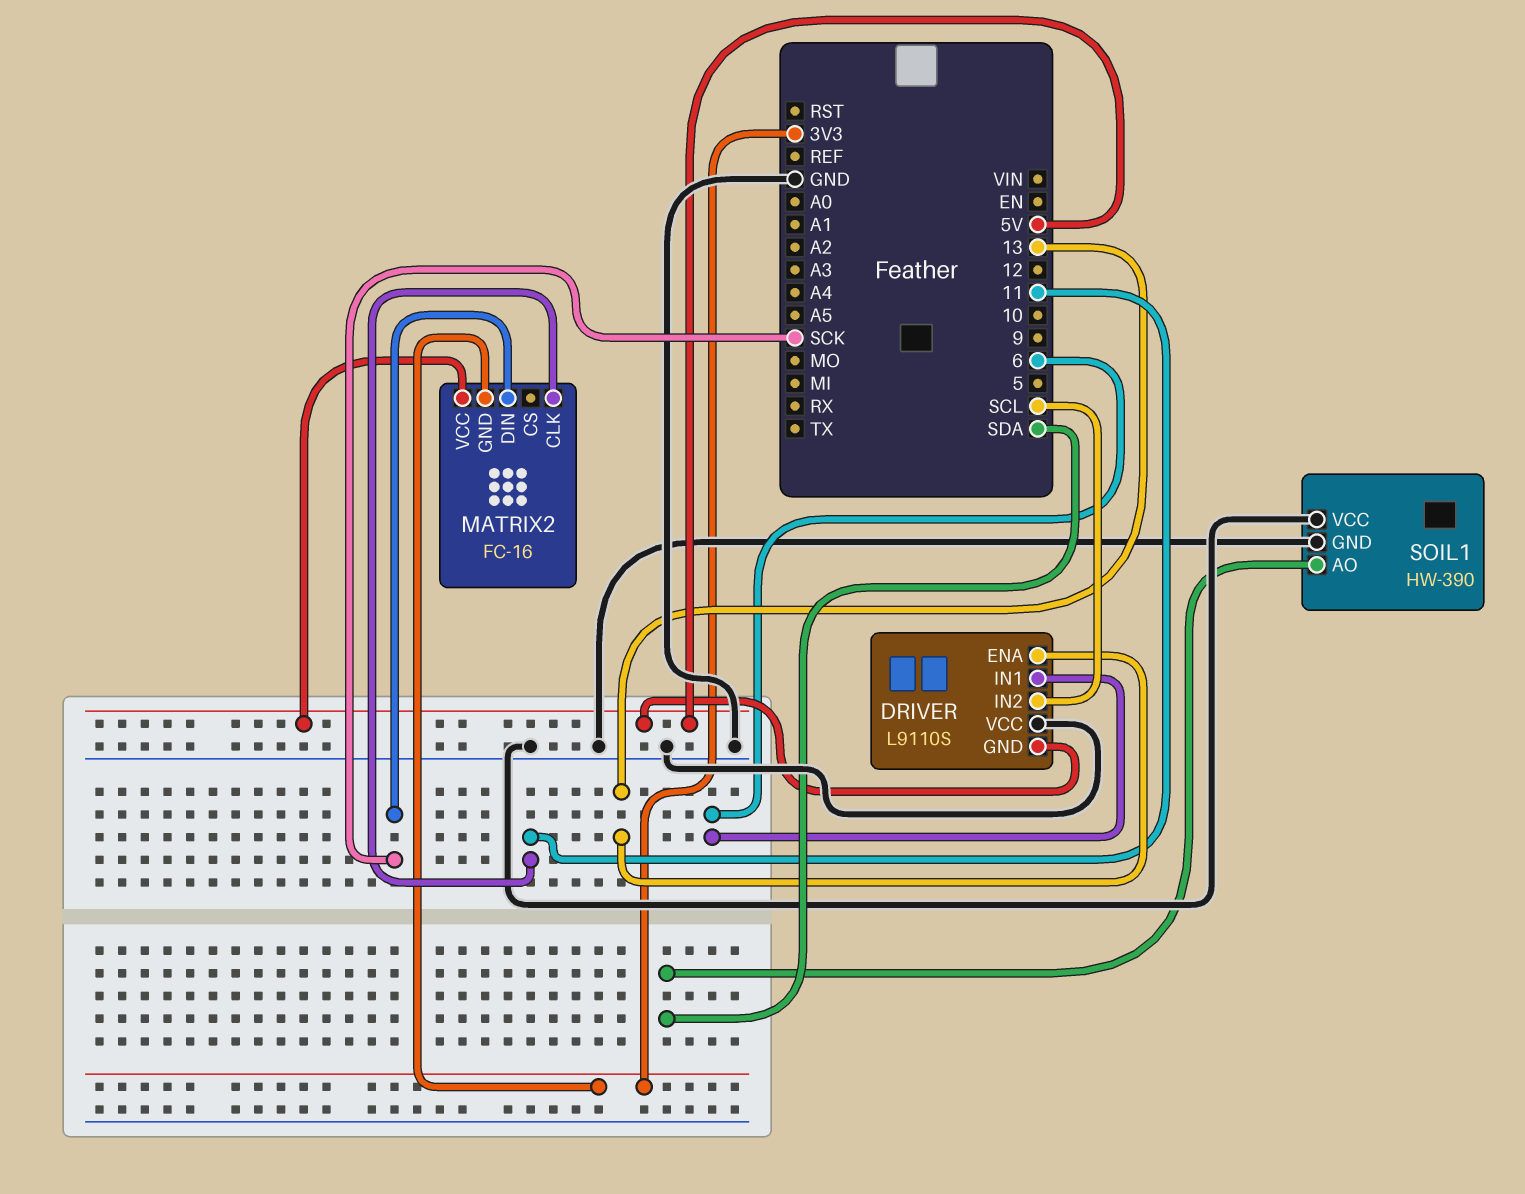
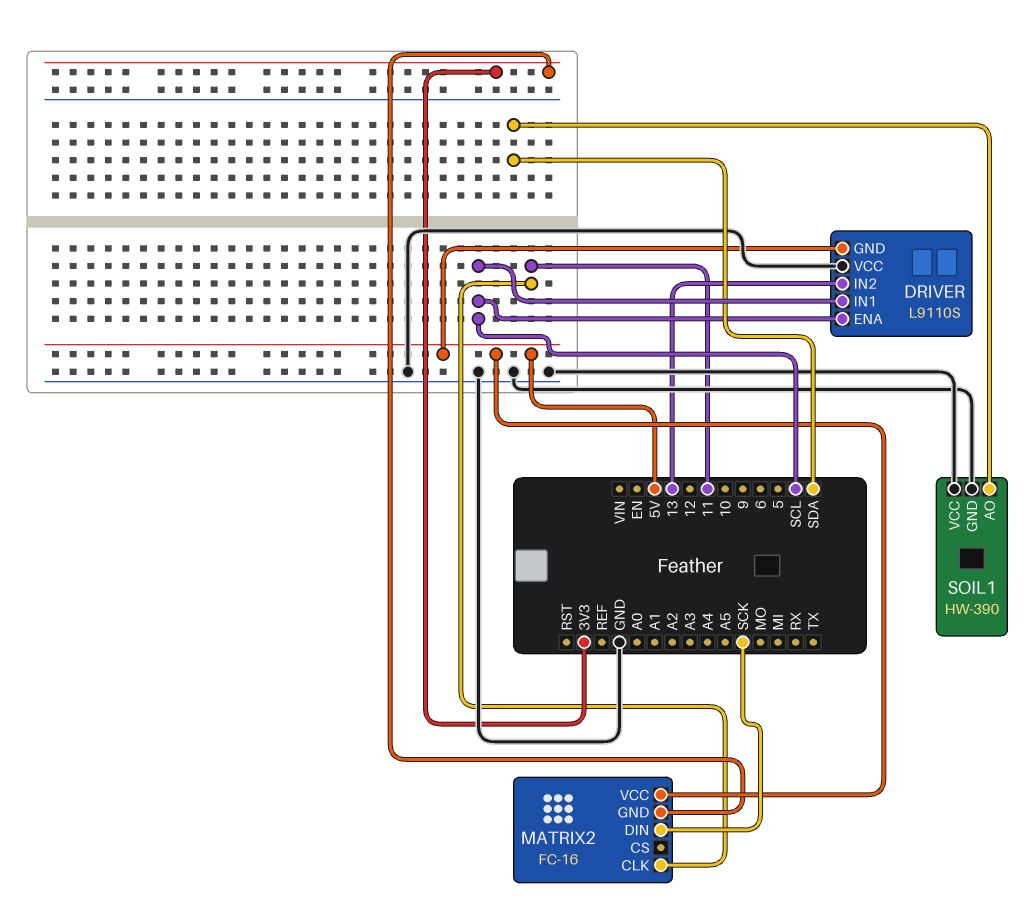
DRIVER pin ENA: 13 -> SCL
DRIVER pin IN1: 6 -> SCL
DRIVER pin IN2: SCL -> 13

